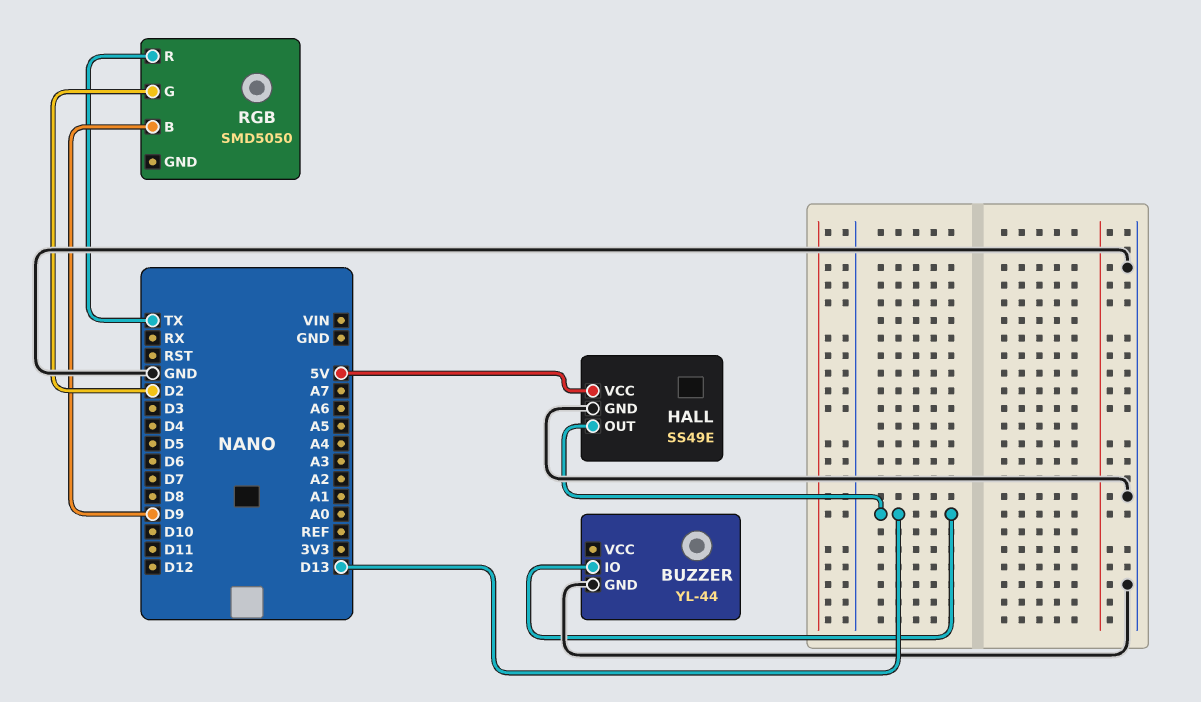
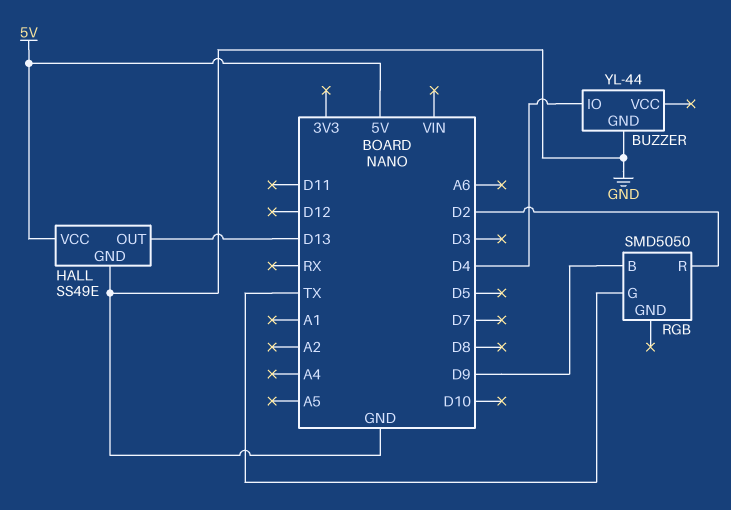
BUZZER pin IO: D13 -> D4
RGB pin G: D2 -> TX
RGB pin R: TX -> D2

